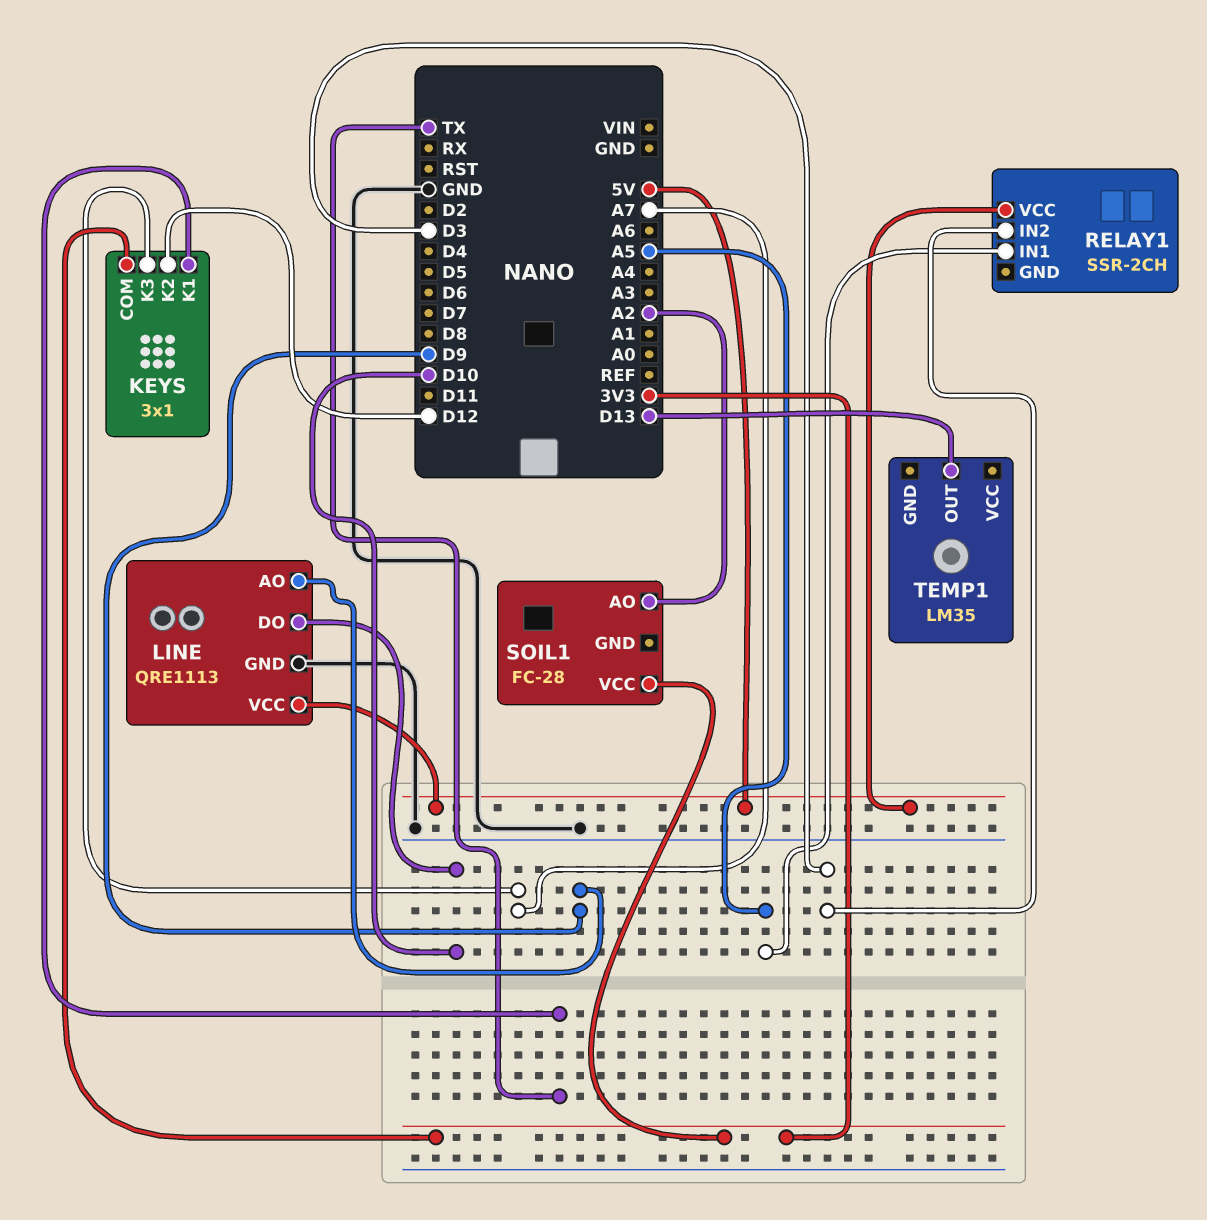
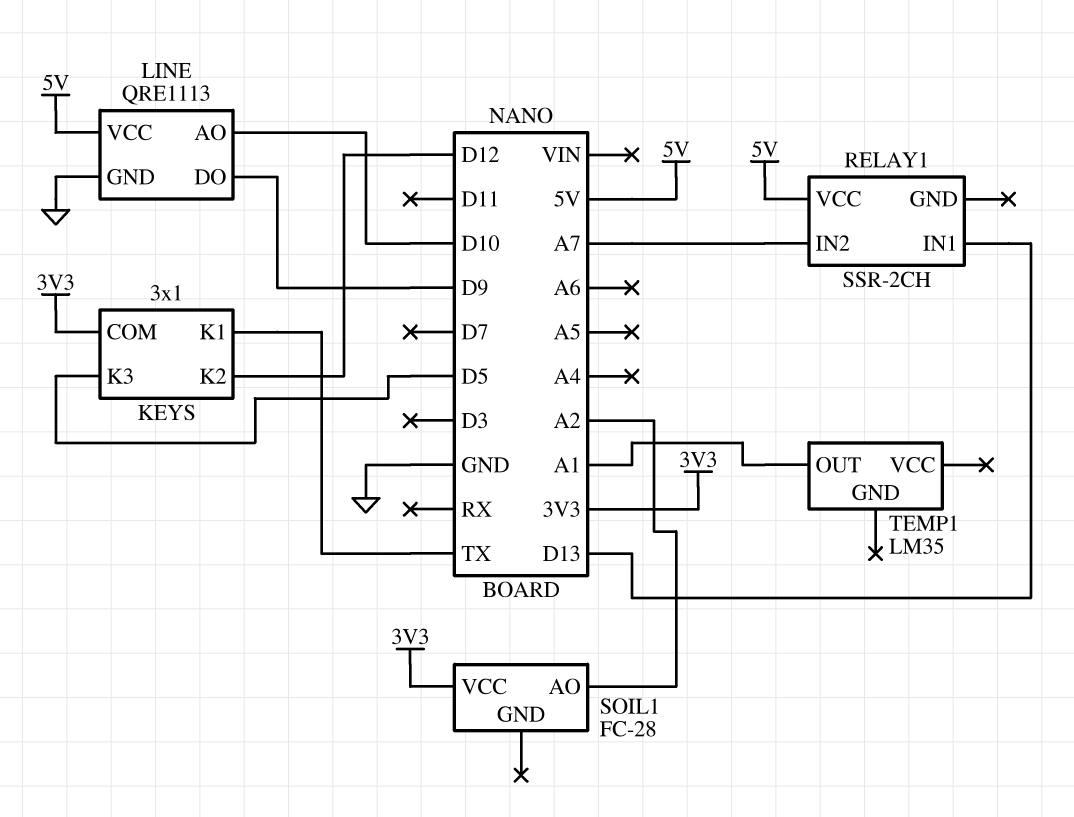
KEYS pin K3: A7 -> D5
LINE pin AO: D9 -> D10
LINE pin DO: D10 -> D9
RELAY1 pin IN1: A5 -> D13
RELAY1 pin IN2: D3 -> A7
TEMP1 pin OUT: D13 -> A1

